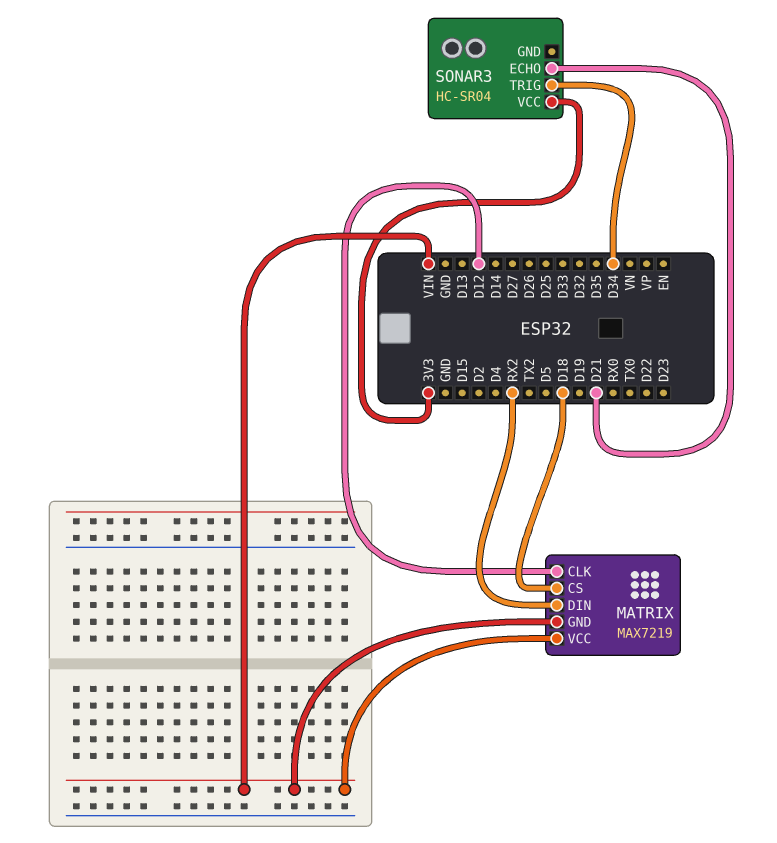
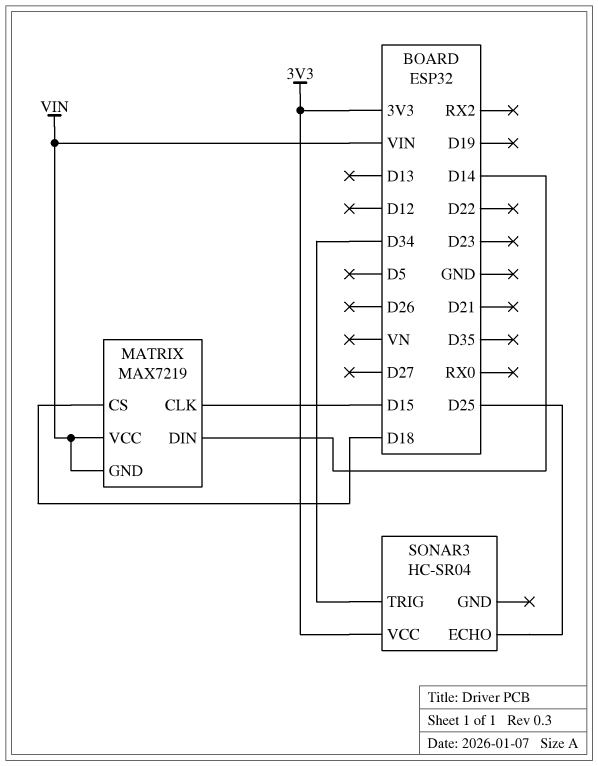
MATRIX pin CLK: D12 -> D15
MATRIX pin DIN: RX2 -> D14
SONAR3 pin ECHO: D21 -> D25

